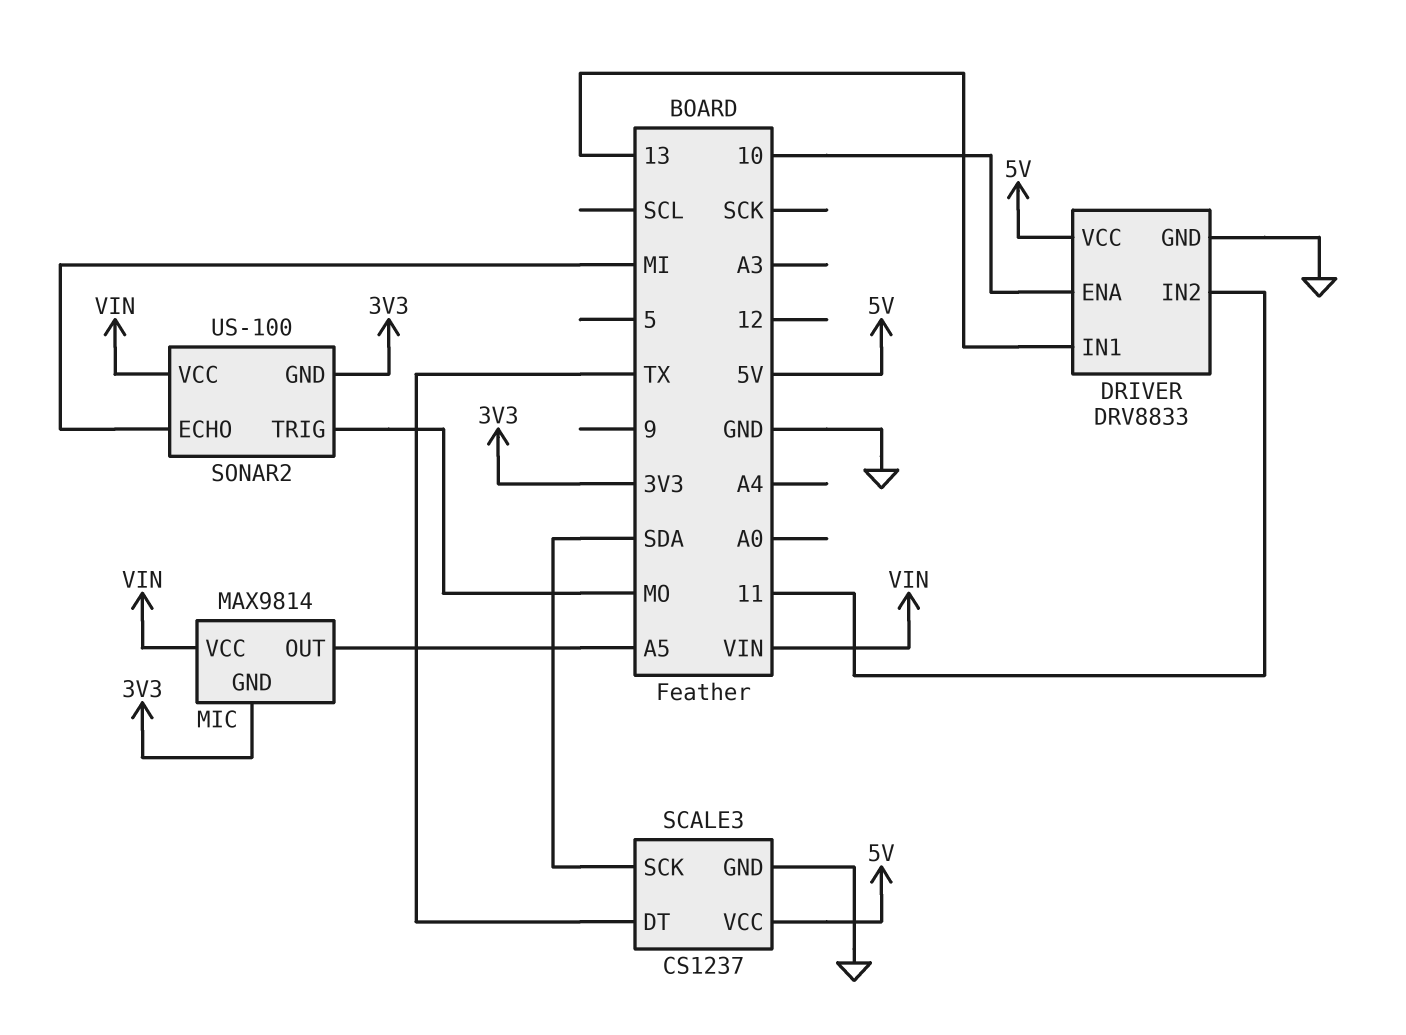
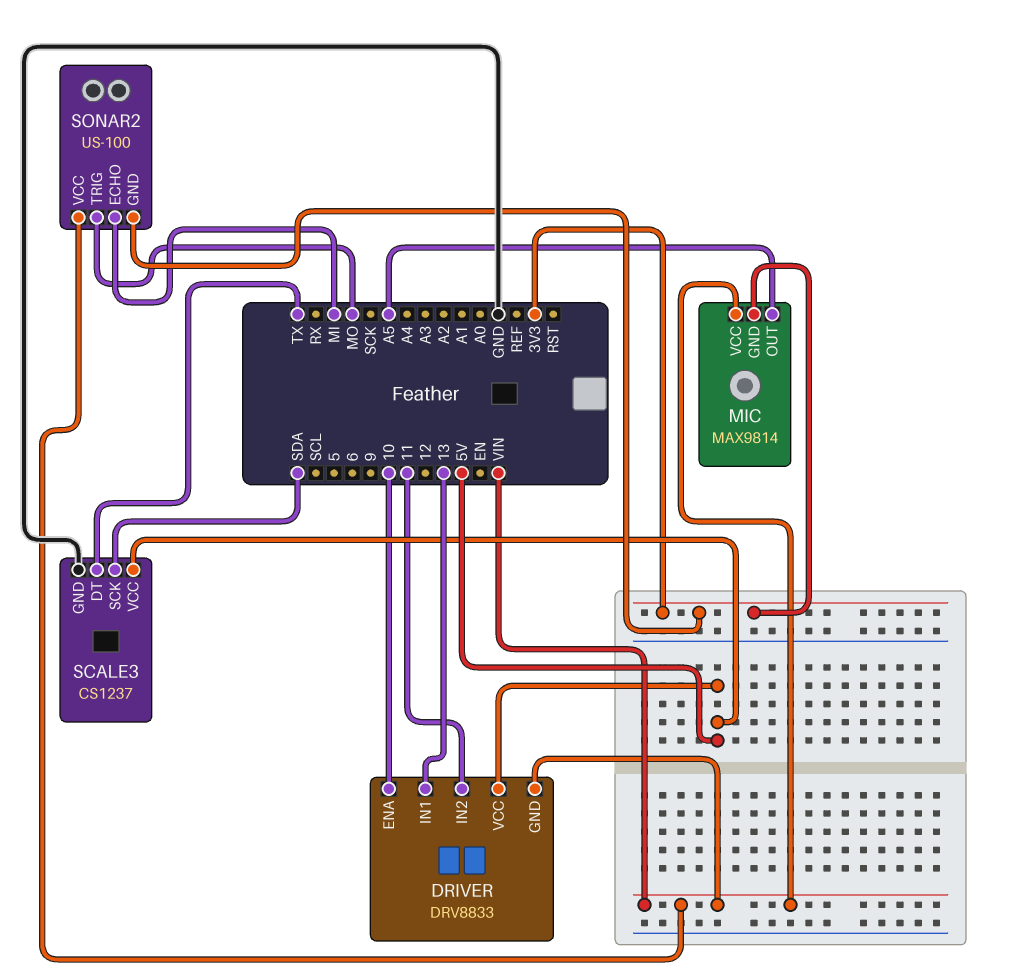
DRIVER pin GND: GND -> VIN

